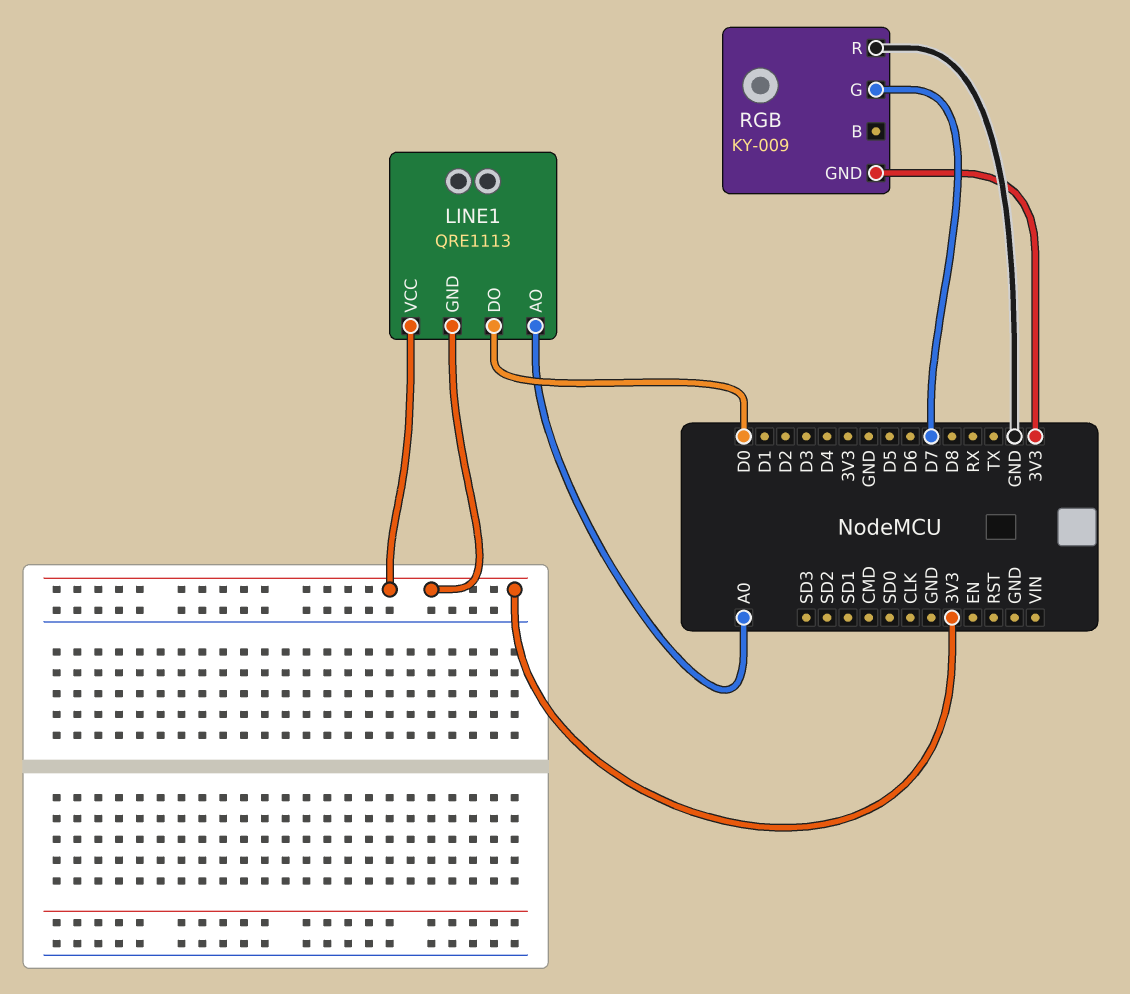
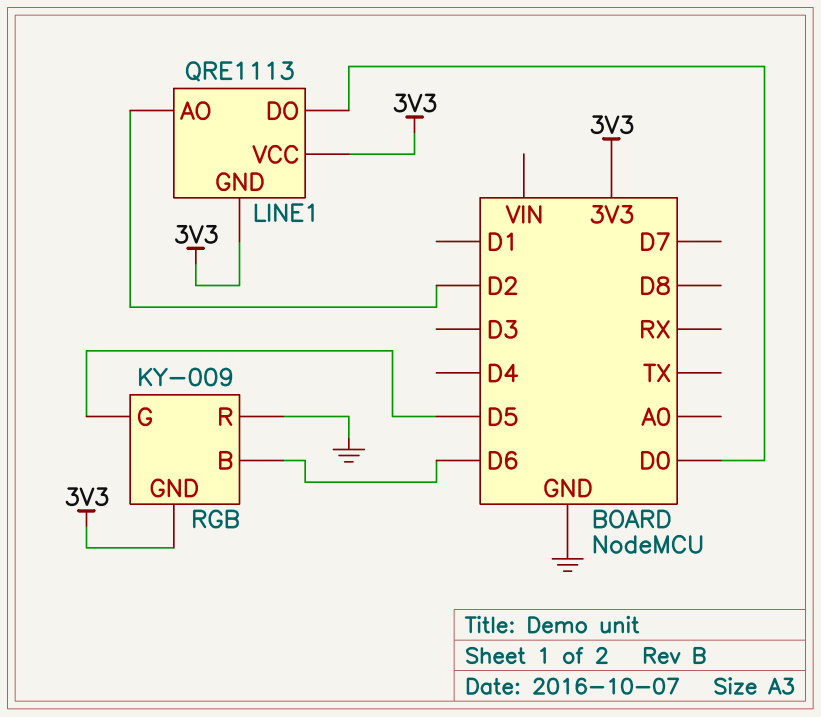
LINE1 pin AO: A0 -> D2
RGB pin B: none -> D6
RGB pin G: D7 -> D5

